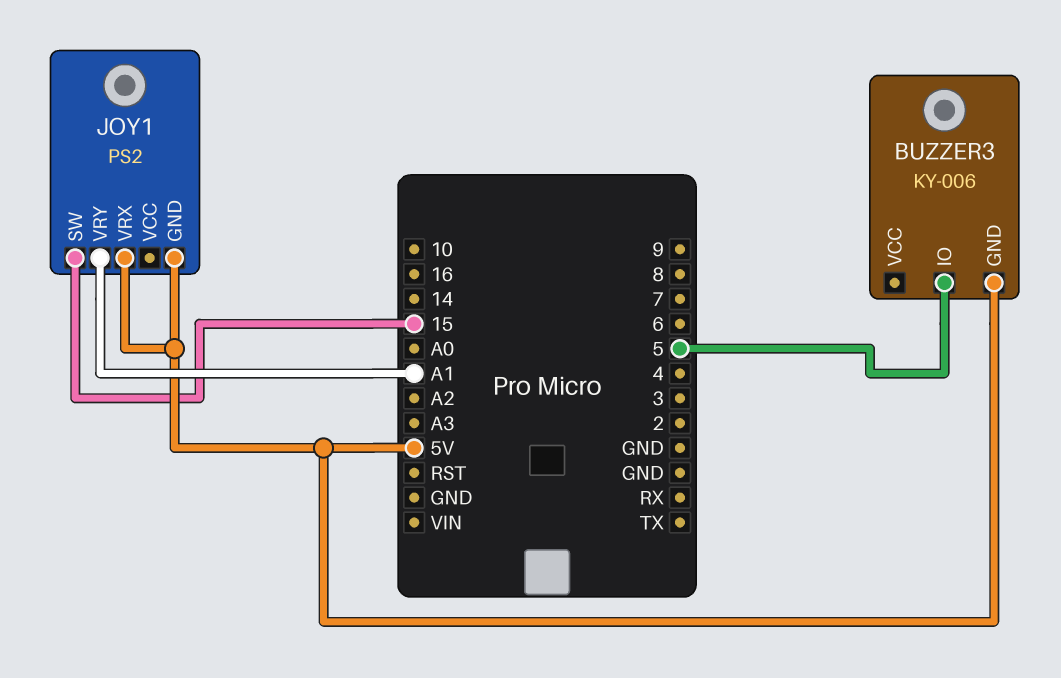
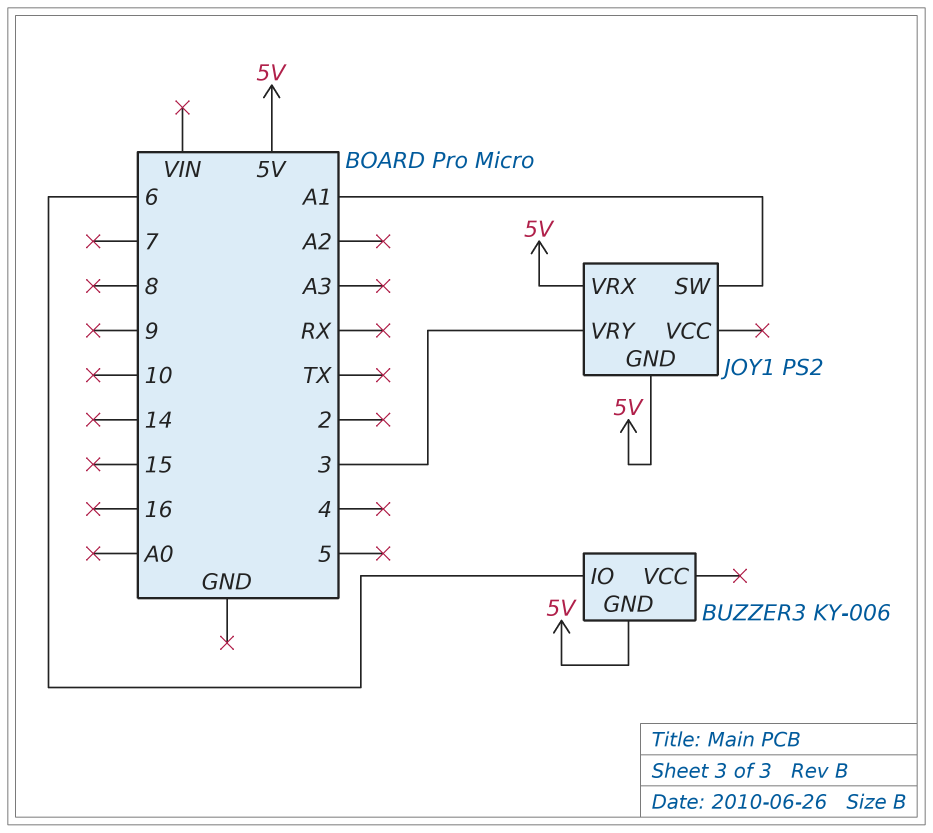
BUZZER3 pin IO: 5 -> 6
JOY1 pin SW: 15 -> A1
JOY1 pin VRY: A1 -> 3

